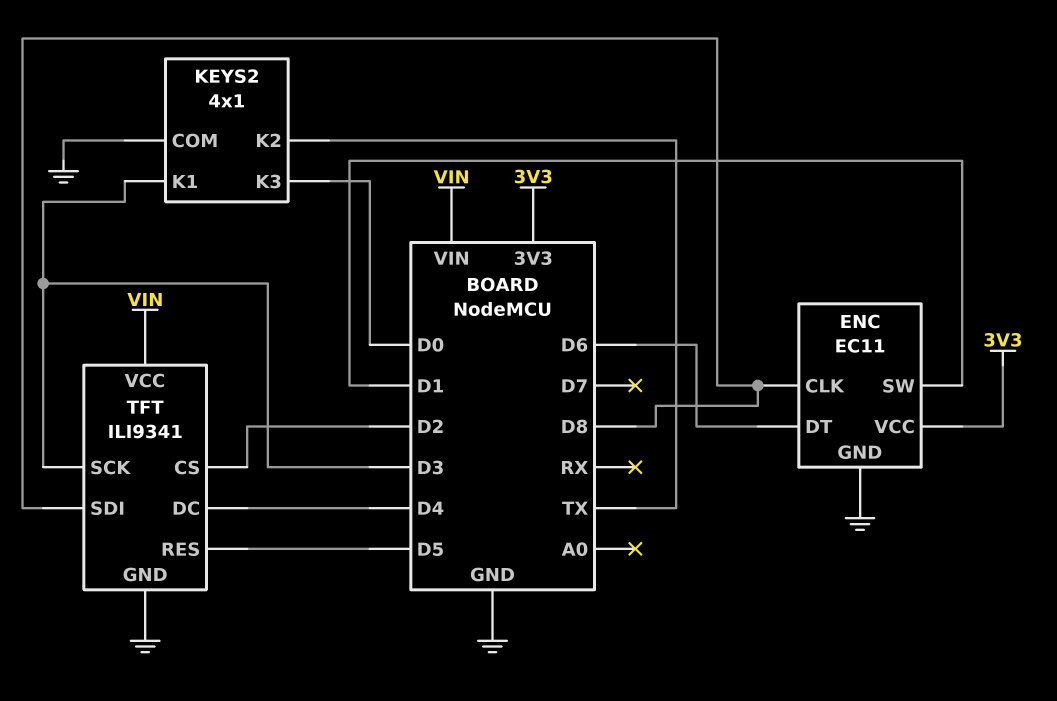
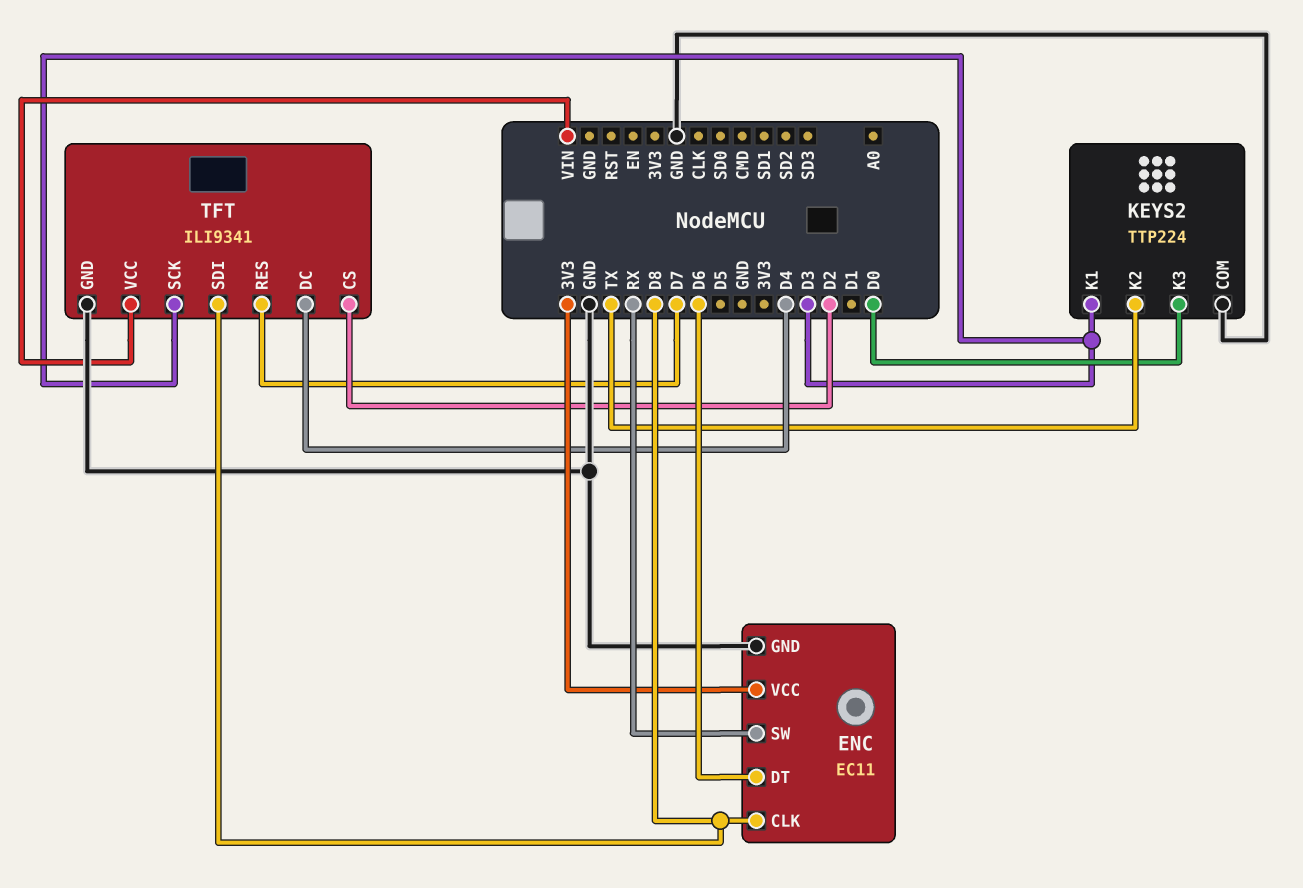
ENC pin SW: D1 -> RX
KEYS2: 4x1 -> TTP224
TFT pin RES: D5 -> D7

